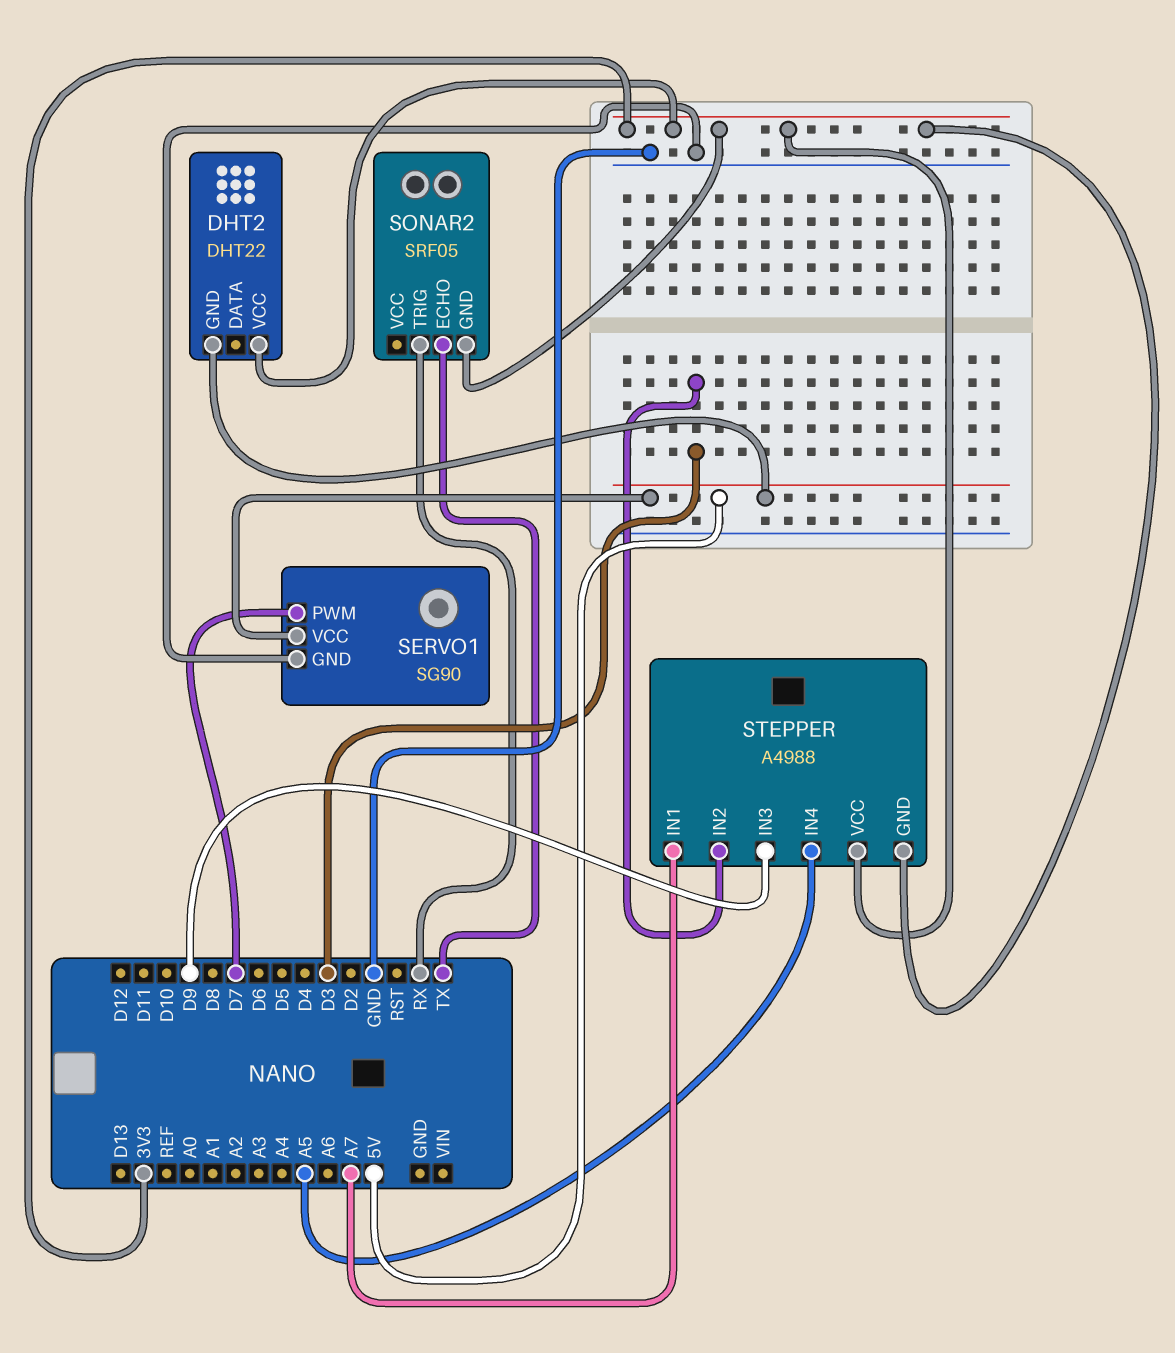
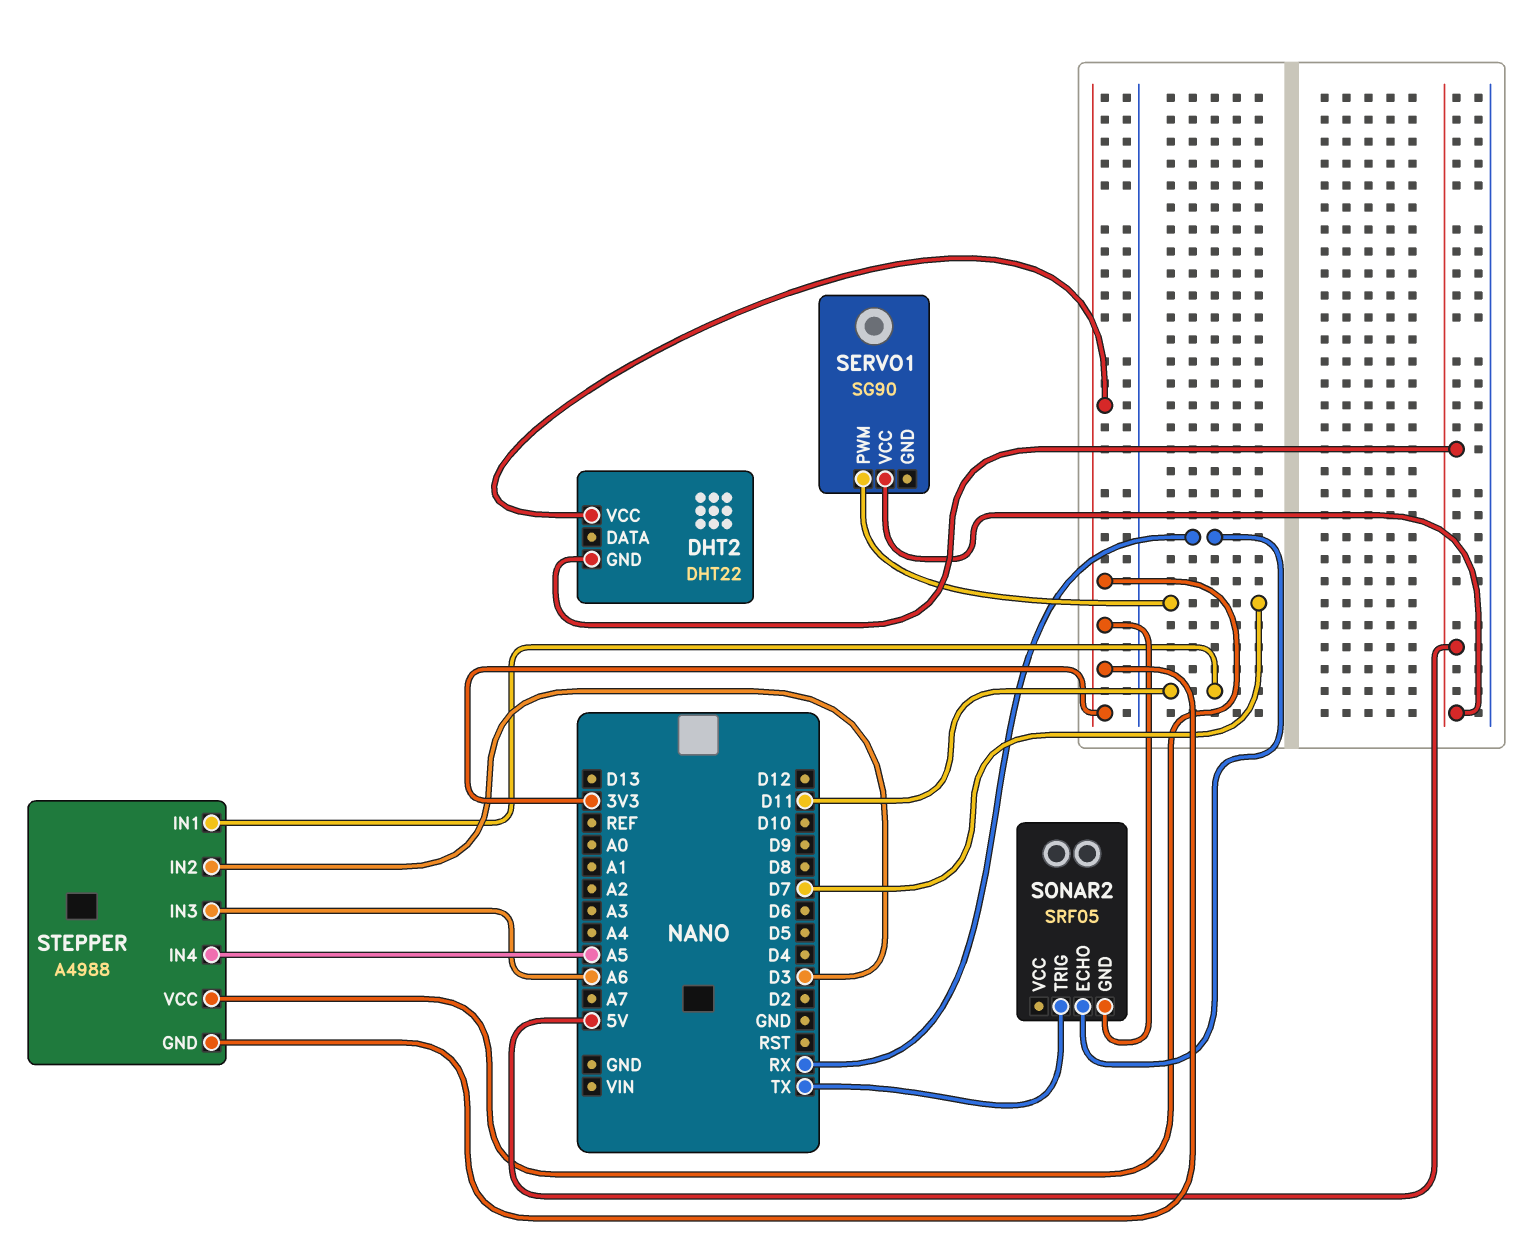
SERVO1 pin GND: GND -> none
SONAR2 pin ECHO: TX -> RX
SONAR2 pin TRIG: RX -> TX
STEPPER pin IN1: A7 -> D11
STEPPER pin IN3: D9 -> A6

